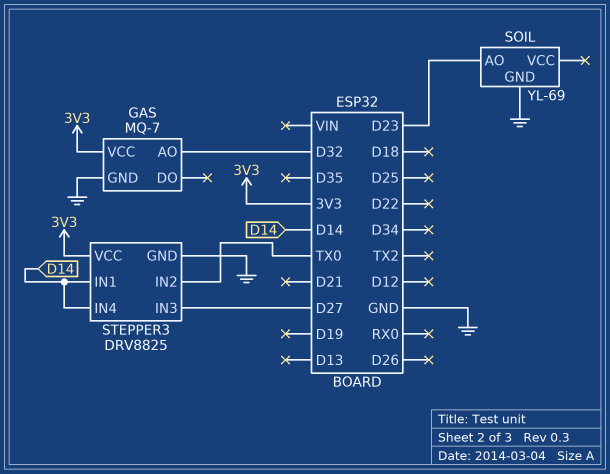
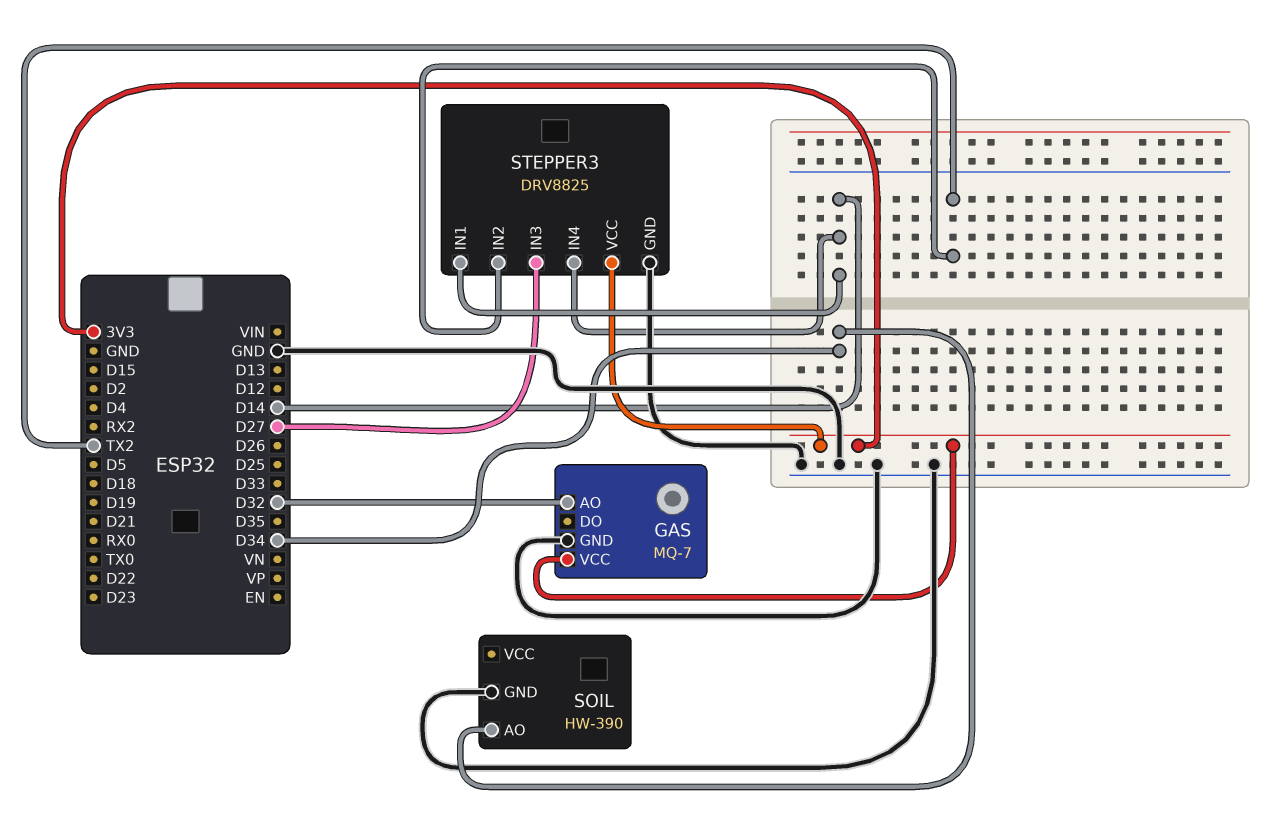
SOIL: YL-69 -> HW-390
SOIL pin AO: D23 -> D34
STEPPER3 pin IN2: TX0 -> TX2

